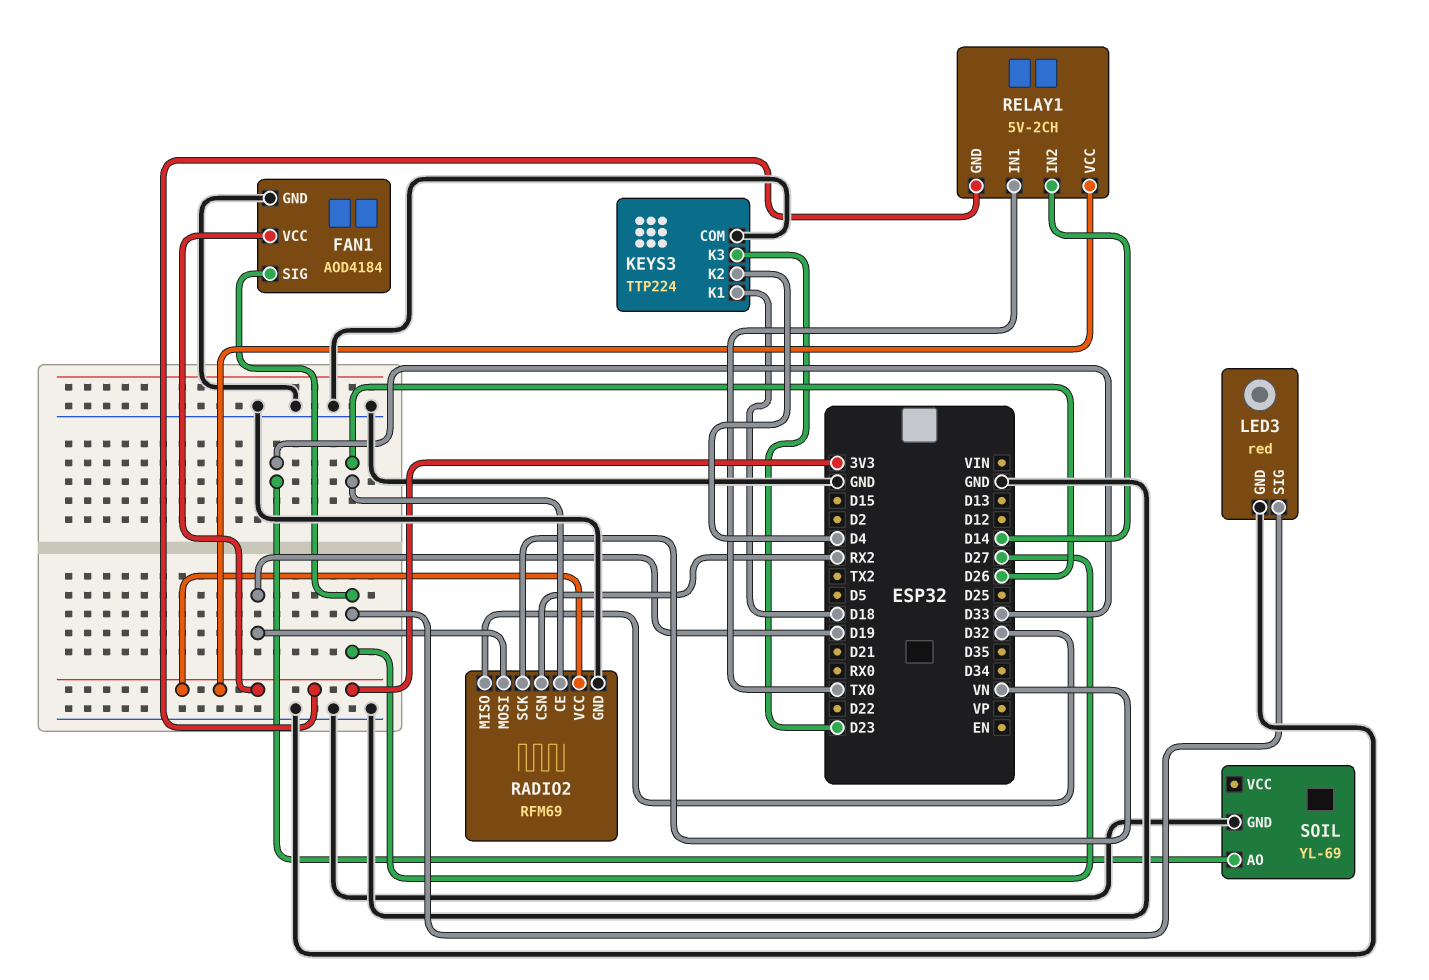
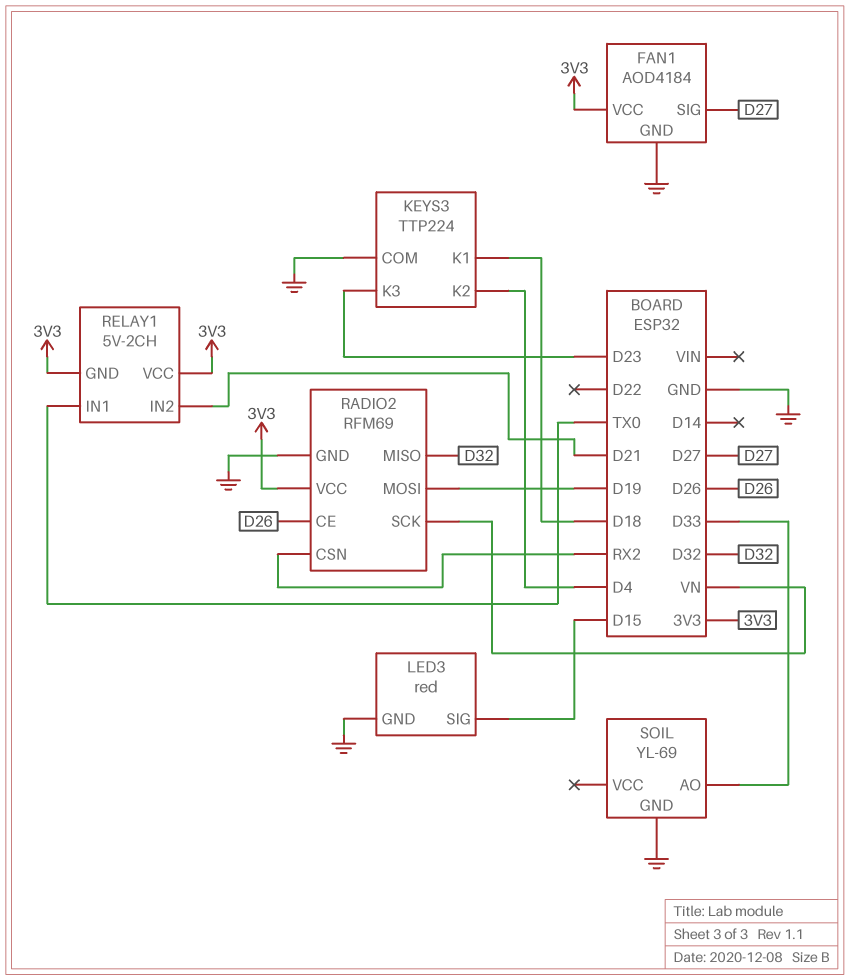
LED3 pin SIG: D27 -> D15
RELAY1 pin IN2: D14 -> D21

